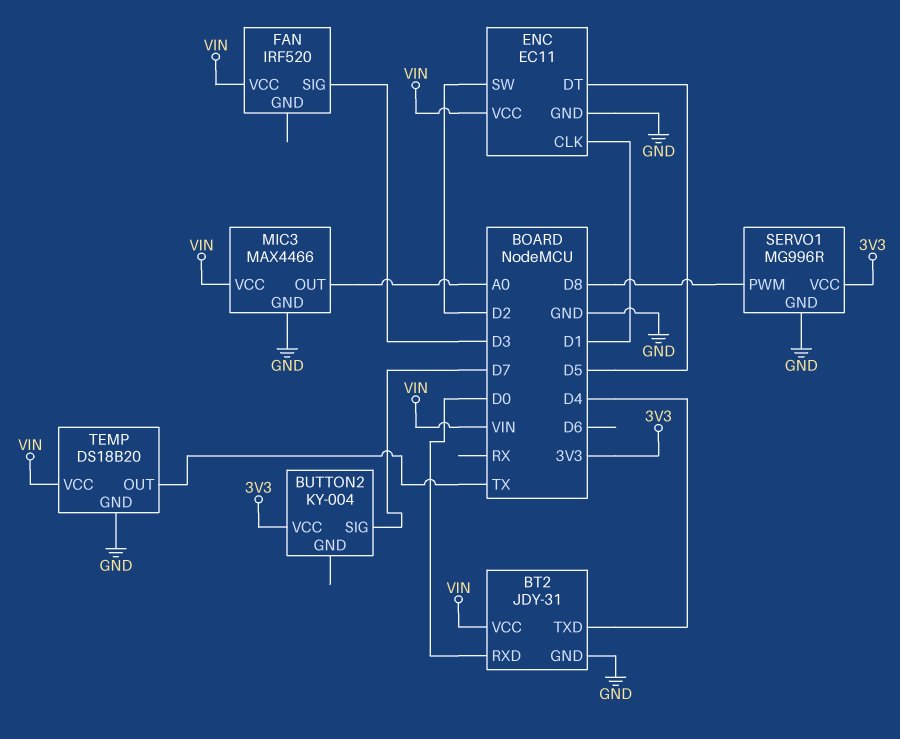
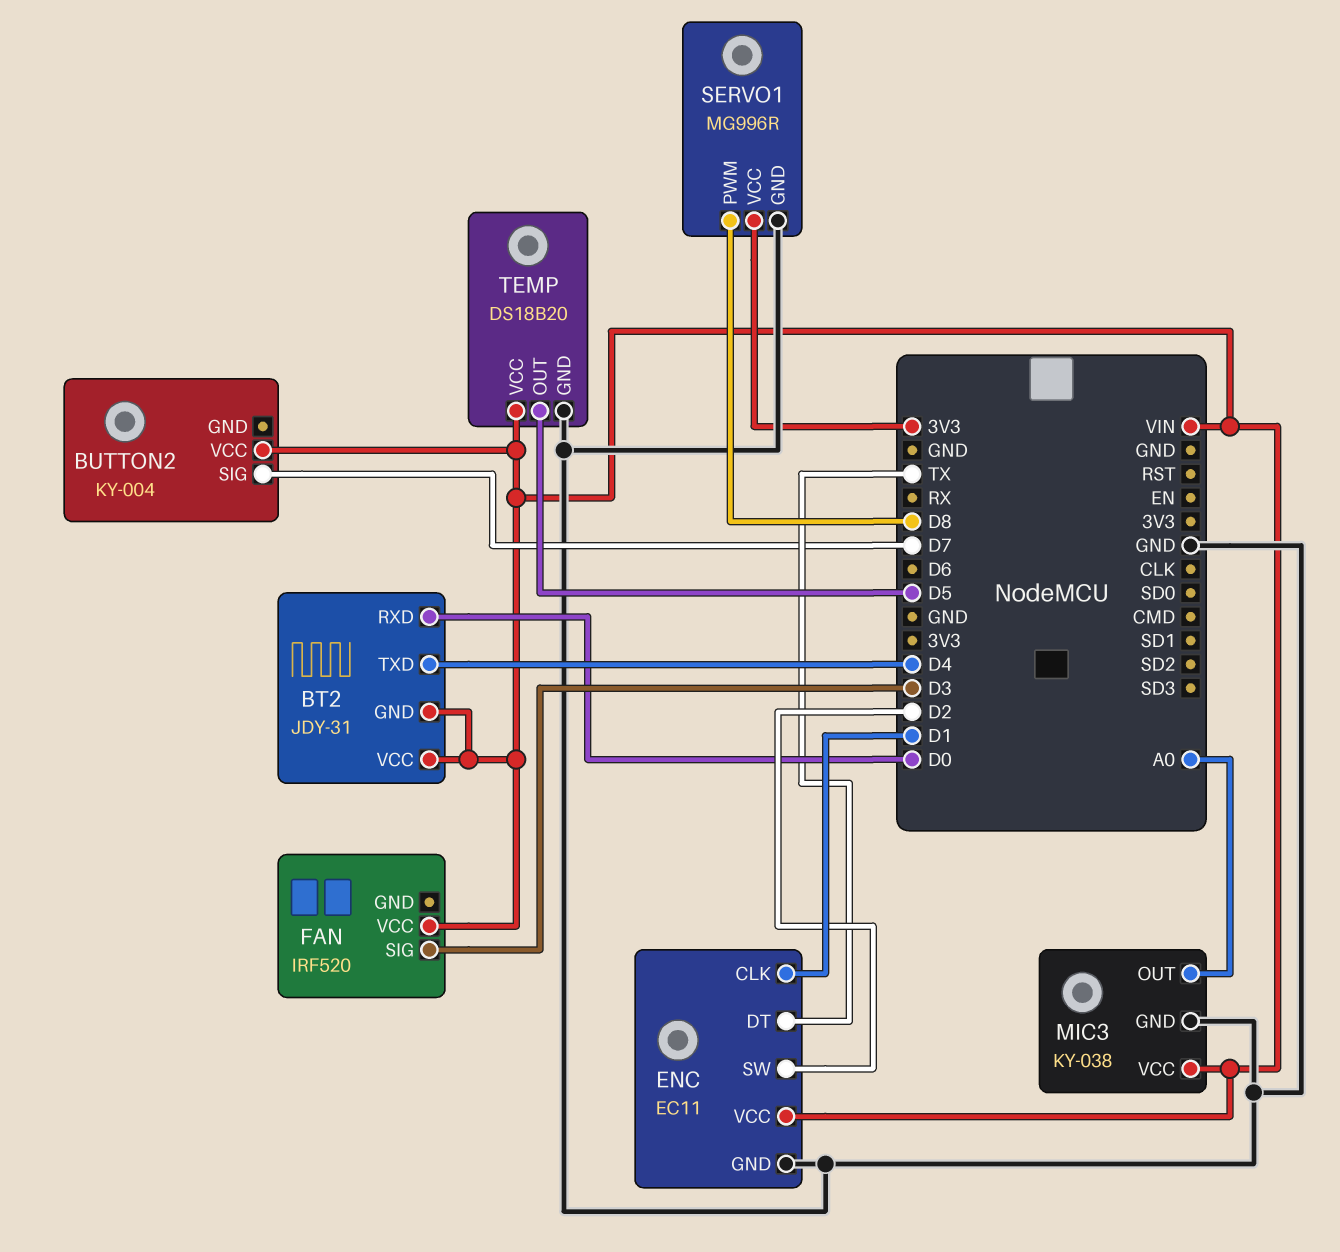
BT2 pin GND: GND -> VIN
BUTTON2 pin VCC: 3V3 -> VIN
ENC pin DT: D5 -> TX
MIC3: MAX4466 -> KY-038
TEMP pin OUT: TX -> D5

